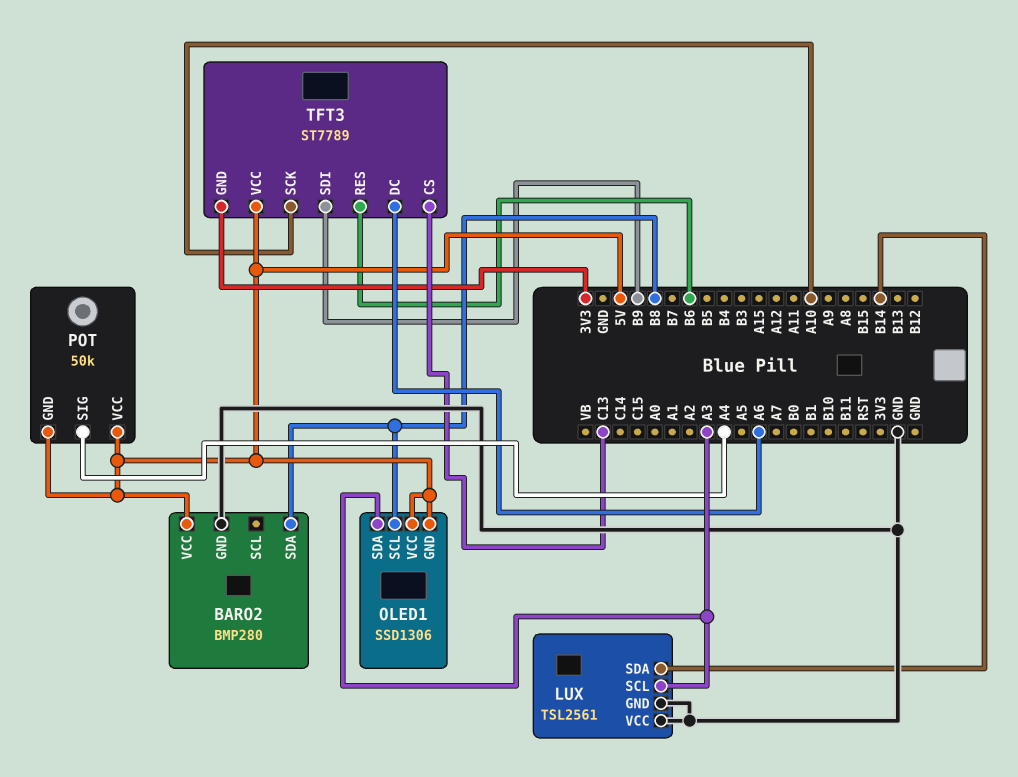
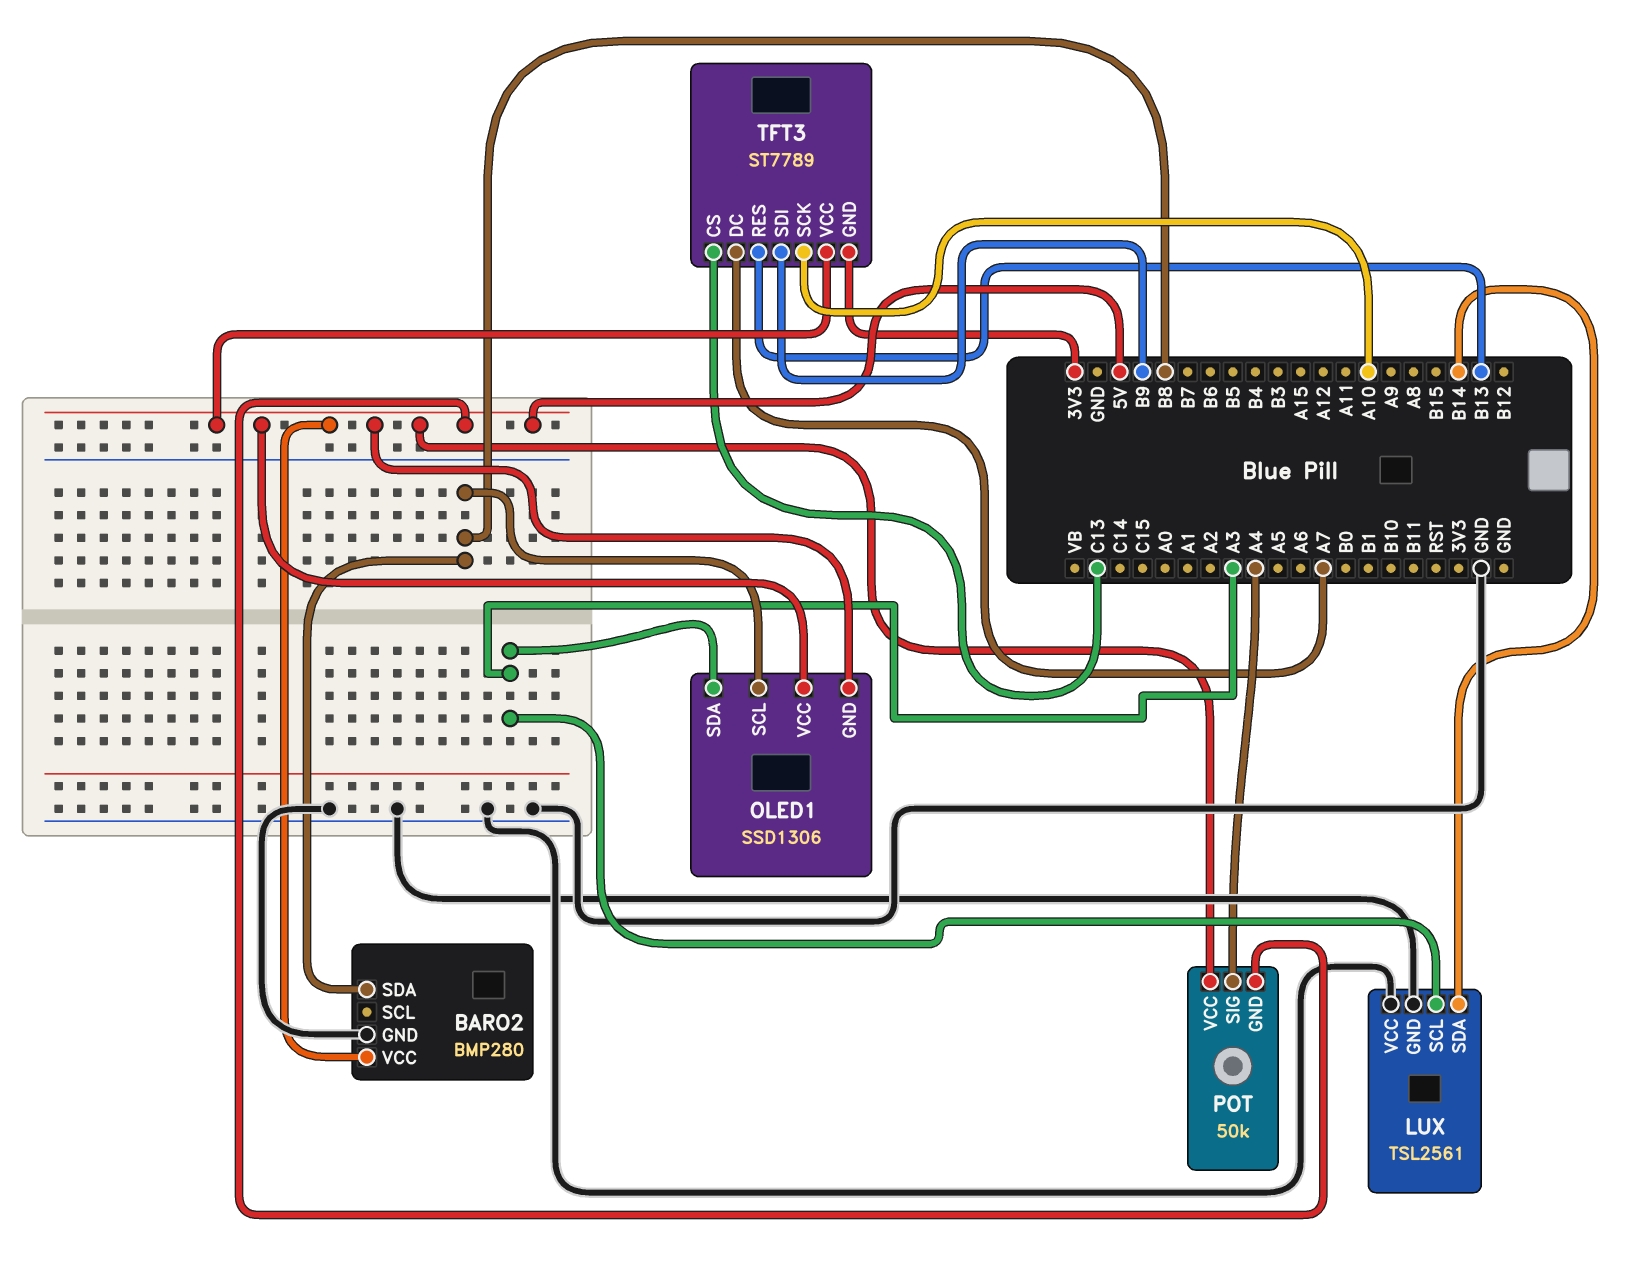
TFT3 pin DC: A6 -> A7
TFT3 pin RES: B6 -> B13

